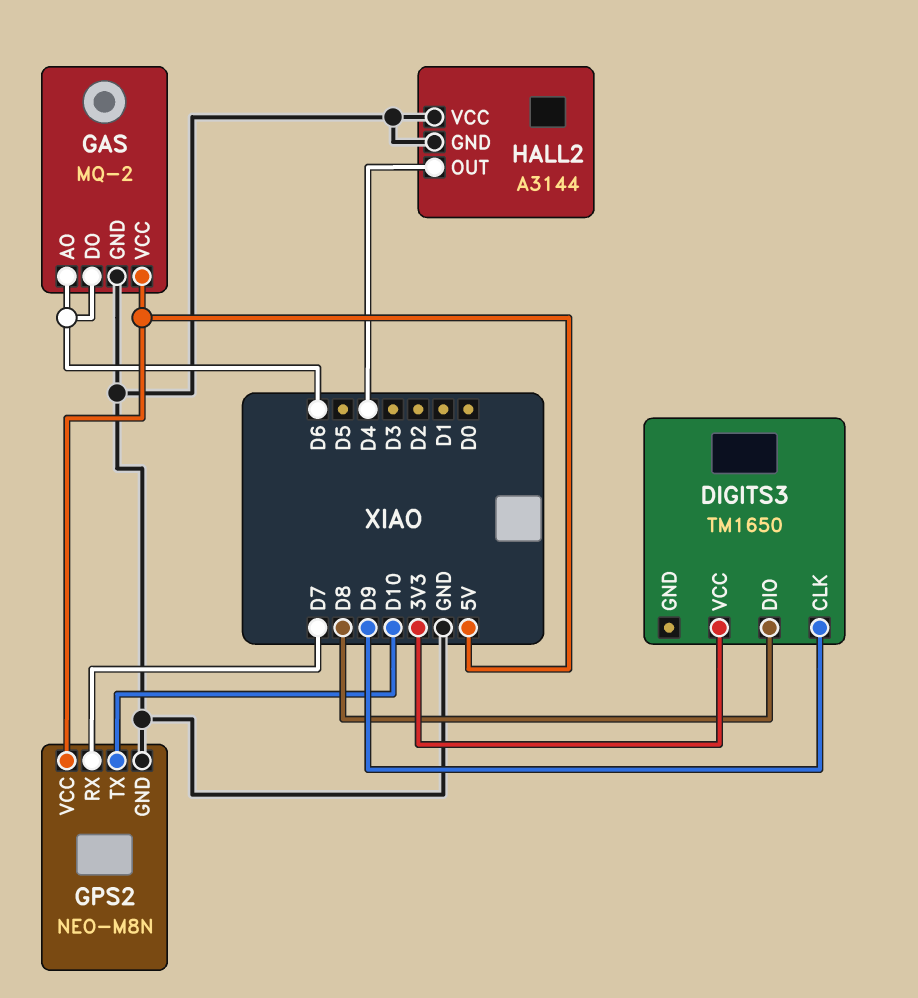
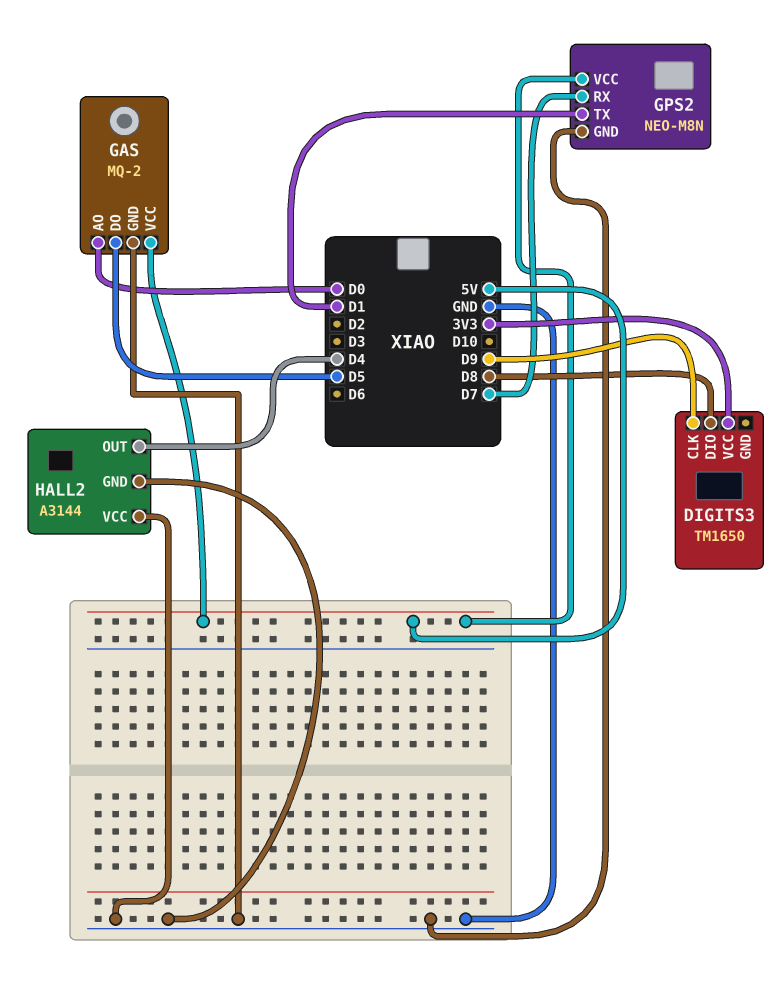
GAS pin AO: D6 -> D0
GAS pin DO: D6 -> D5
GPS2 pin TX: D10 -> D1

